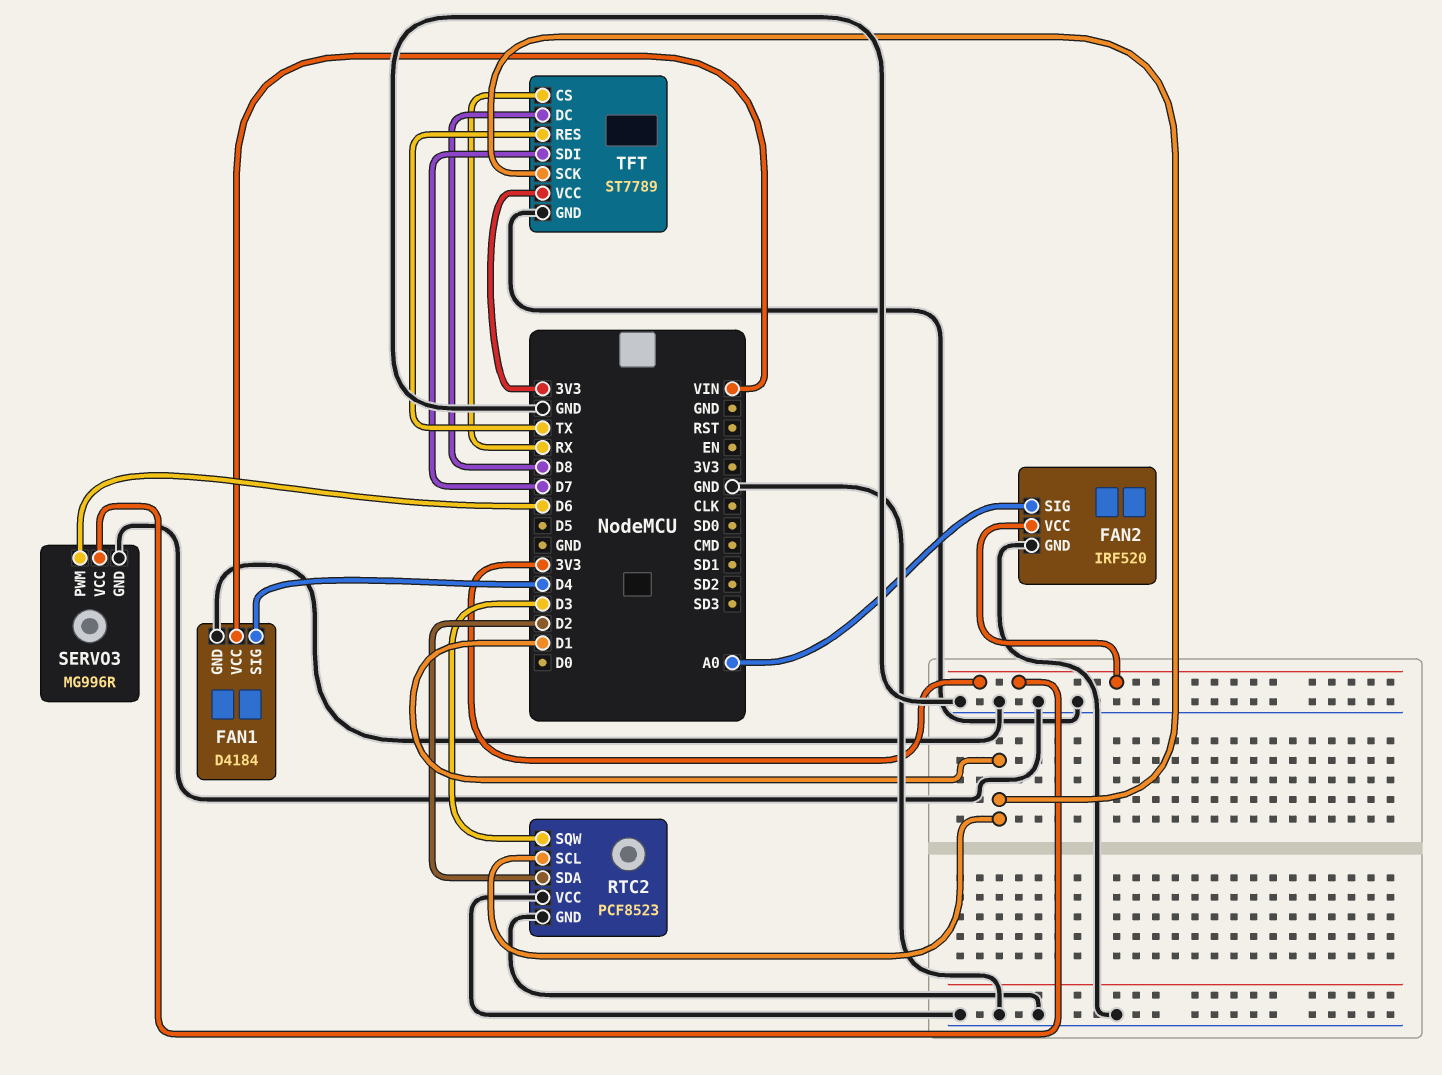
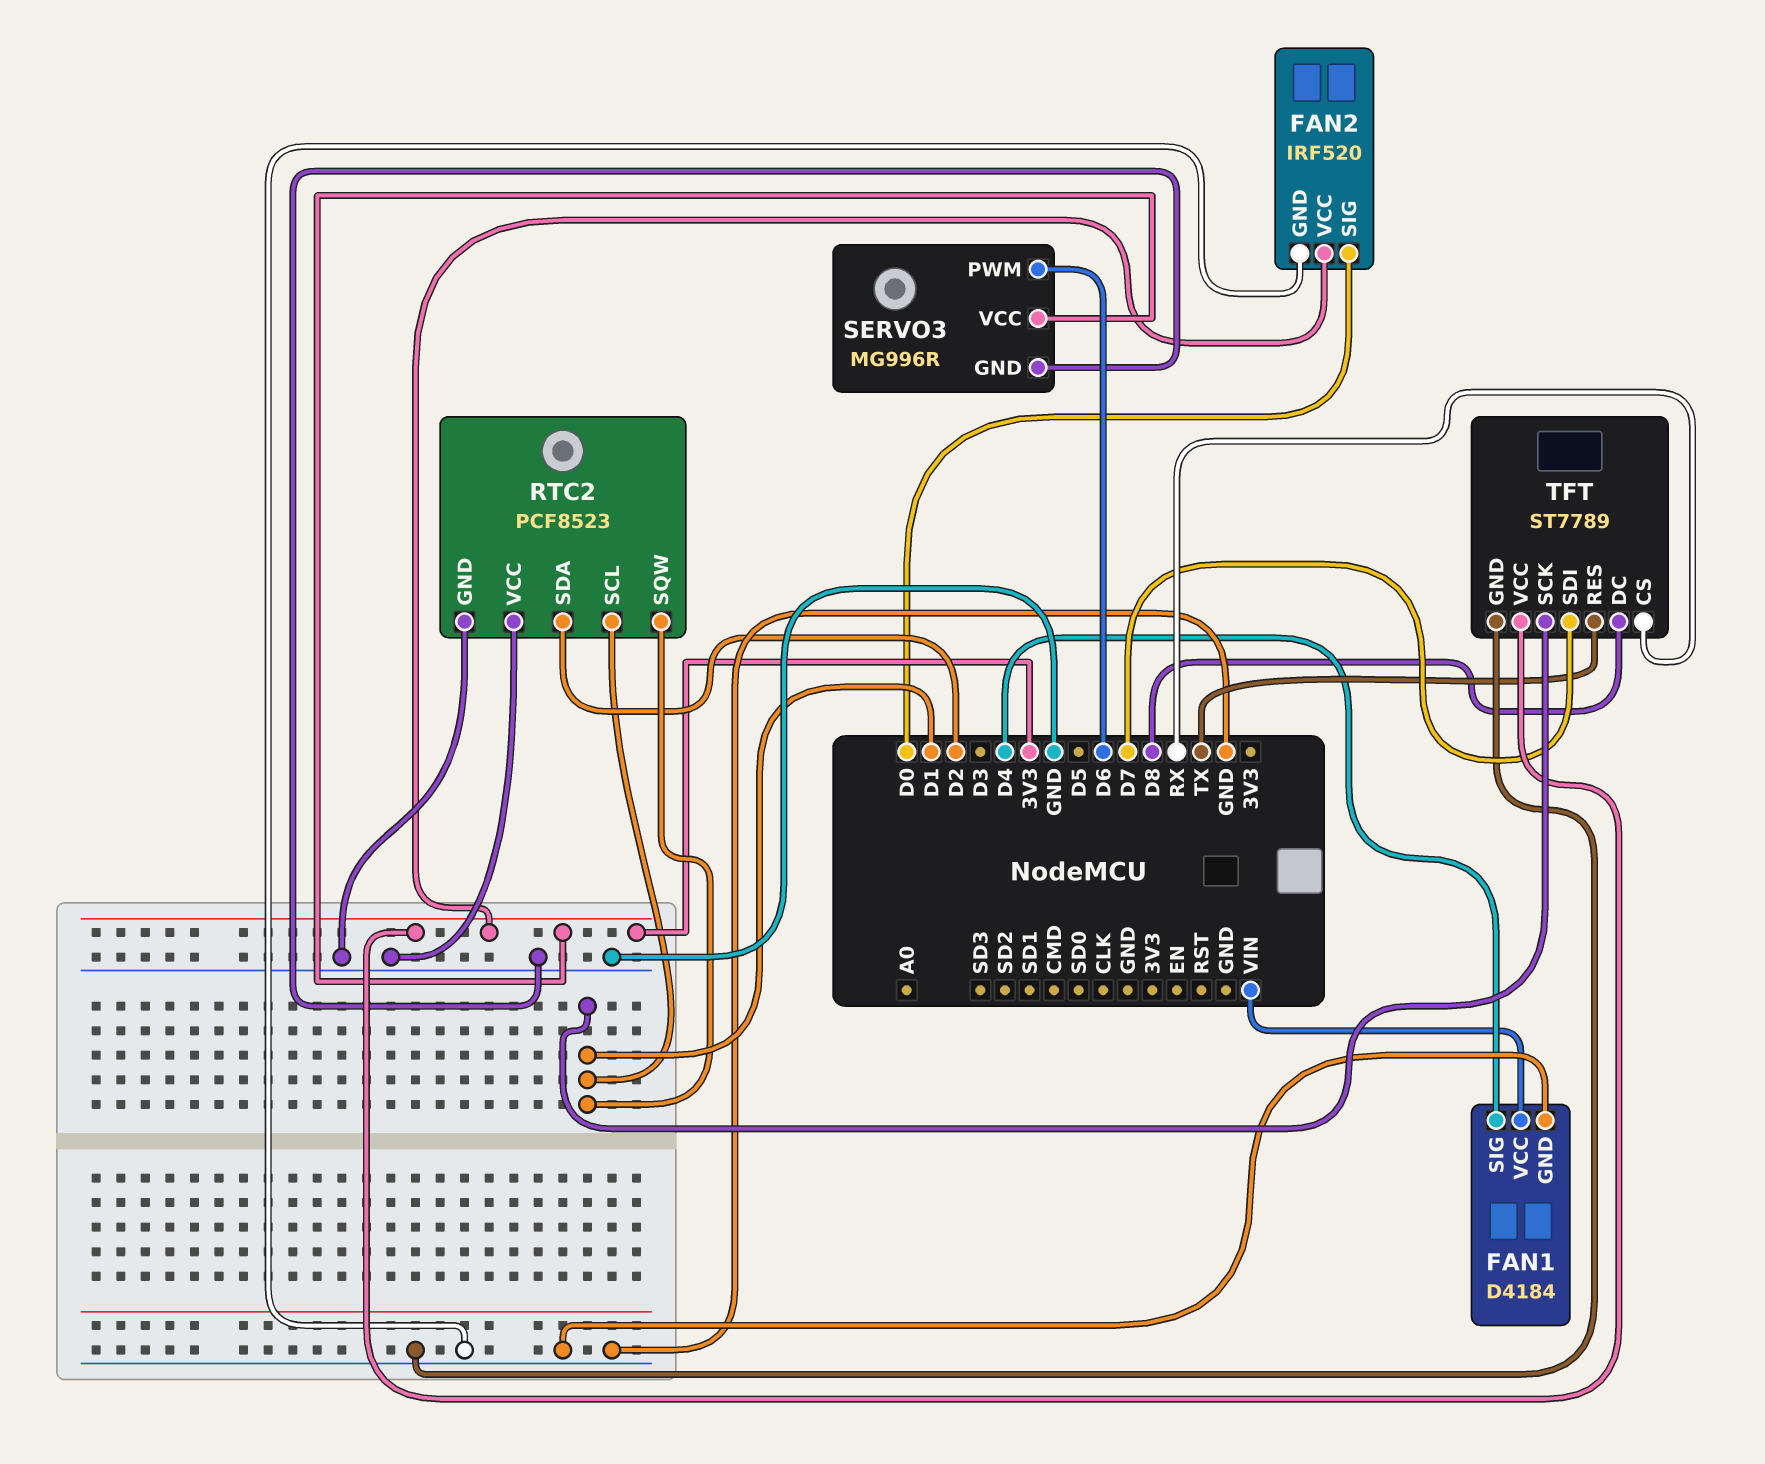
FAN2 pin SIG: A0 -> D0
RTC2 pin SQW: D3 -> D1

